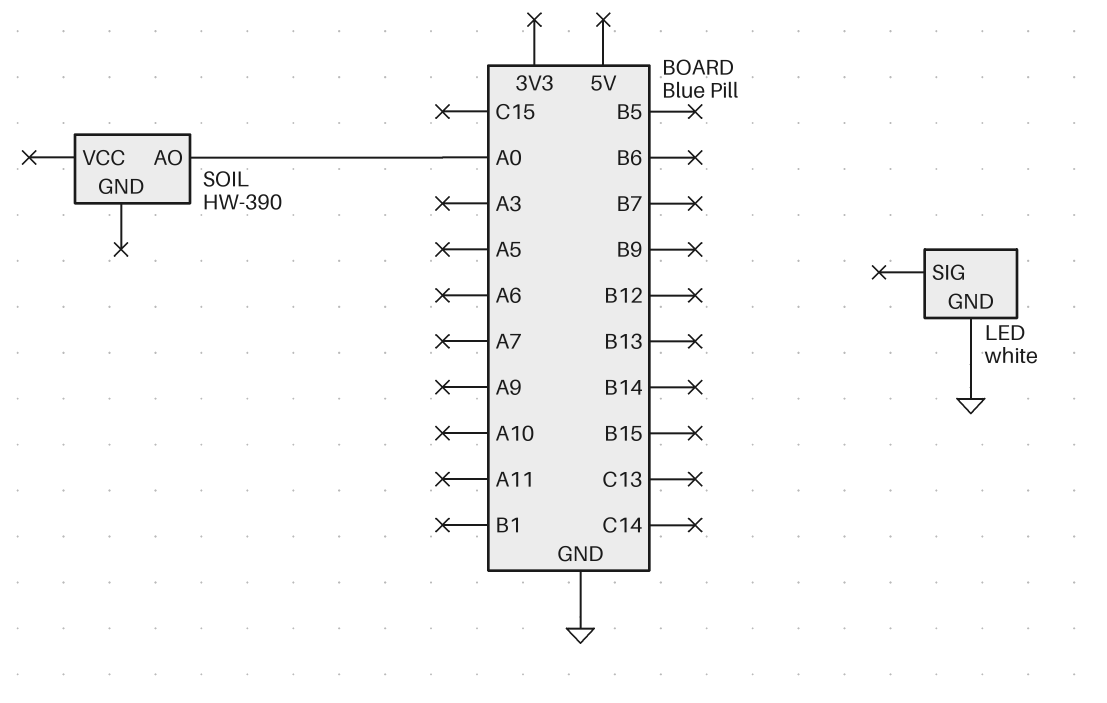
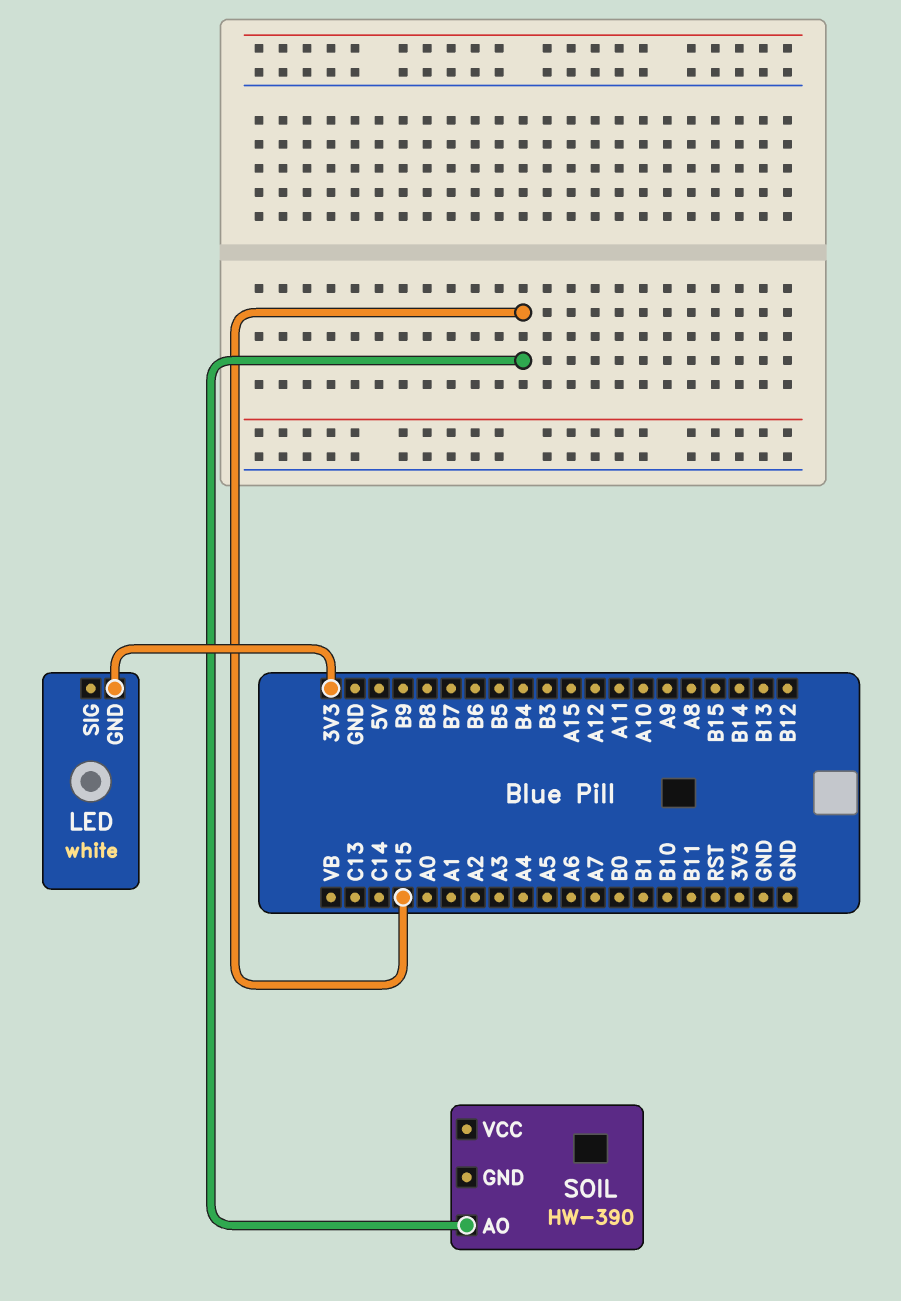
LED pin GND: GND -> 3V3
SOIL pin AO: A0 -> C15

